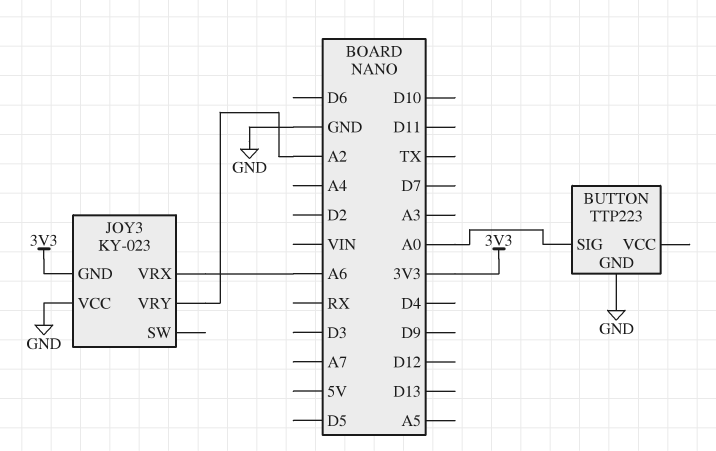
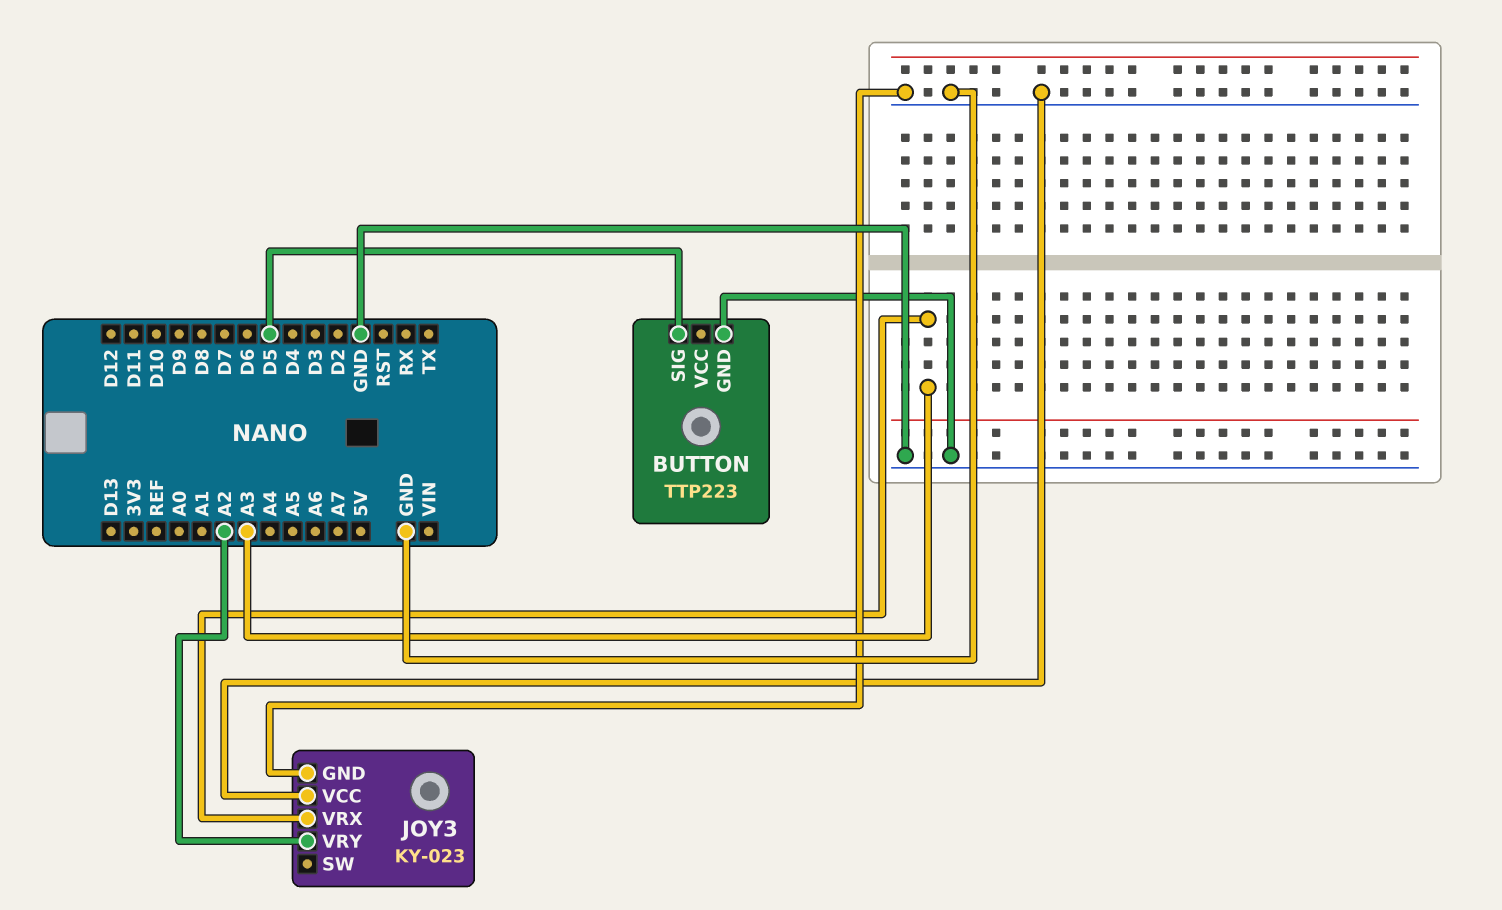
BUTTON pin SIG: A0 -> D5
JOY3 pin GND: 3V3 -> GND
JOY3 pin VRX: A6 -> A3

